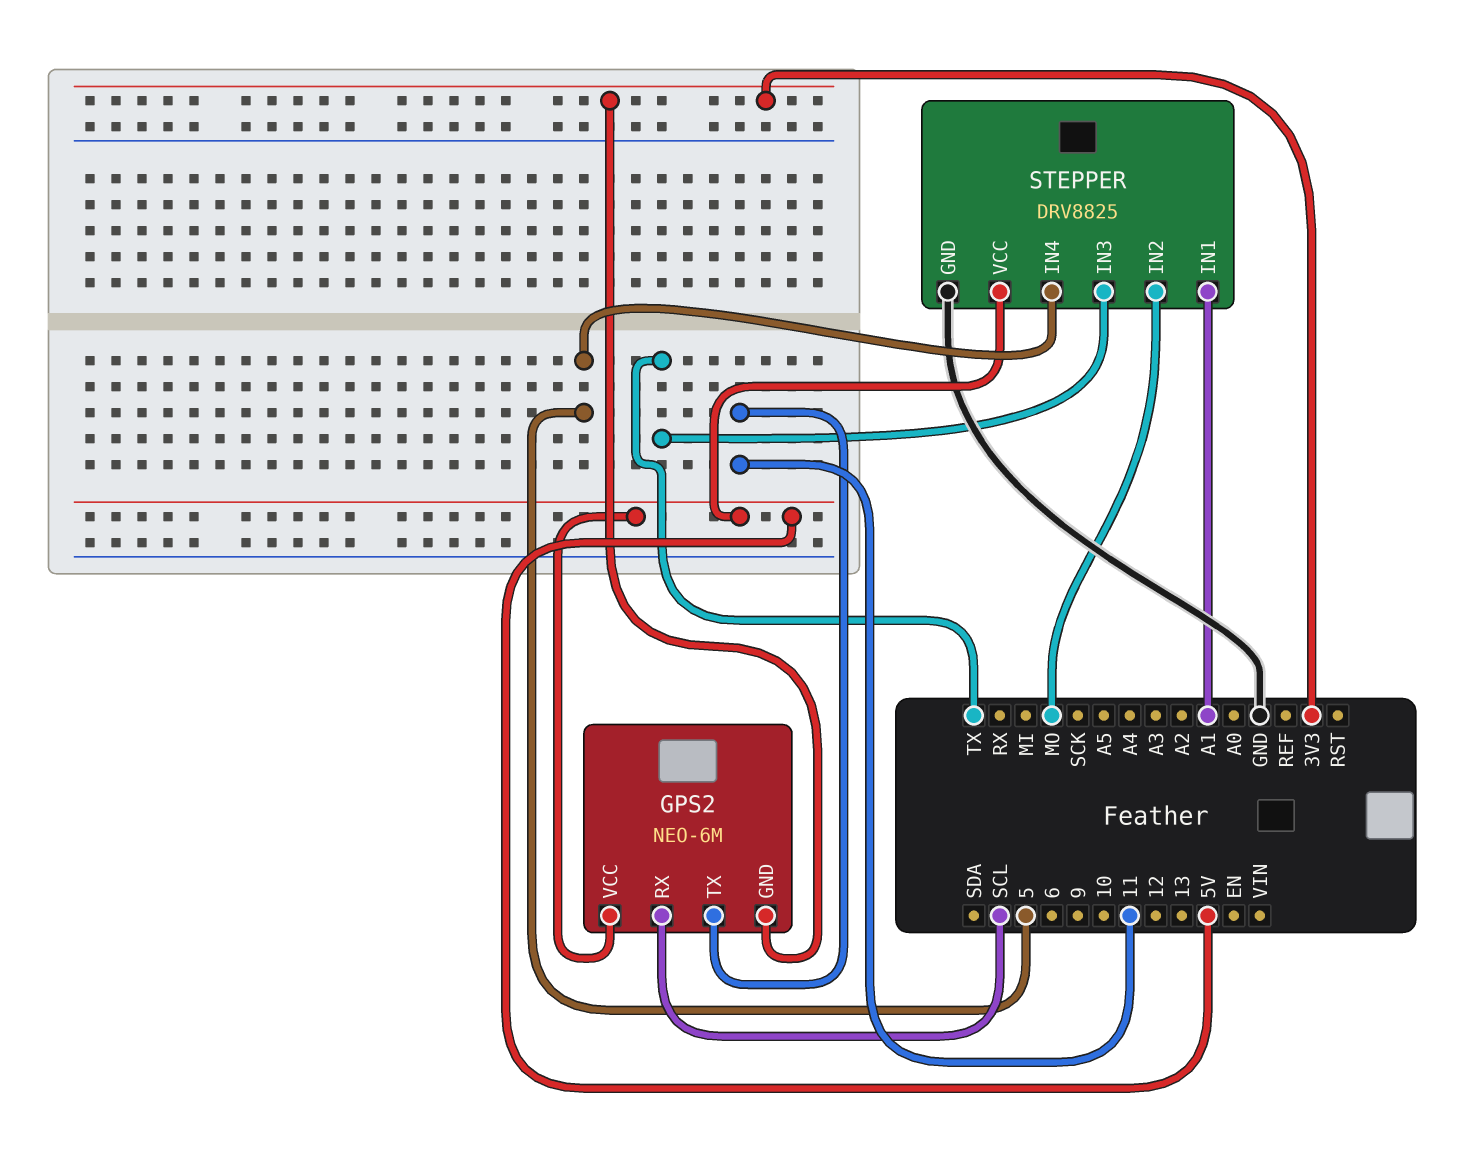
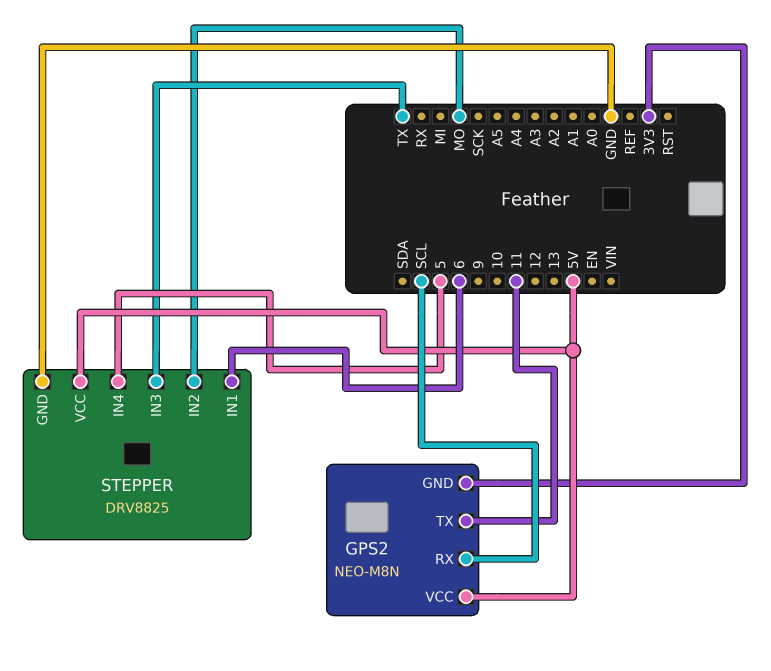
GPS2: NEO-6M -> NEO-M8N
STEPPER pin IN1: A1 -> 6

